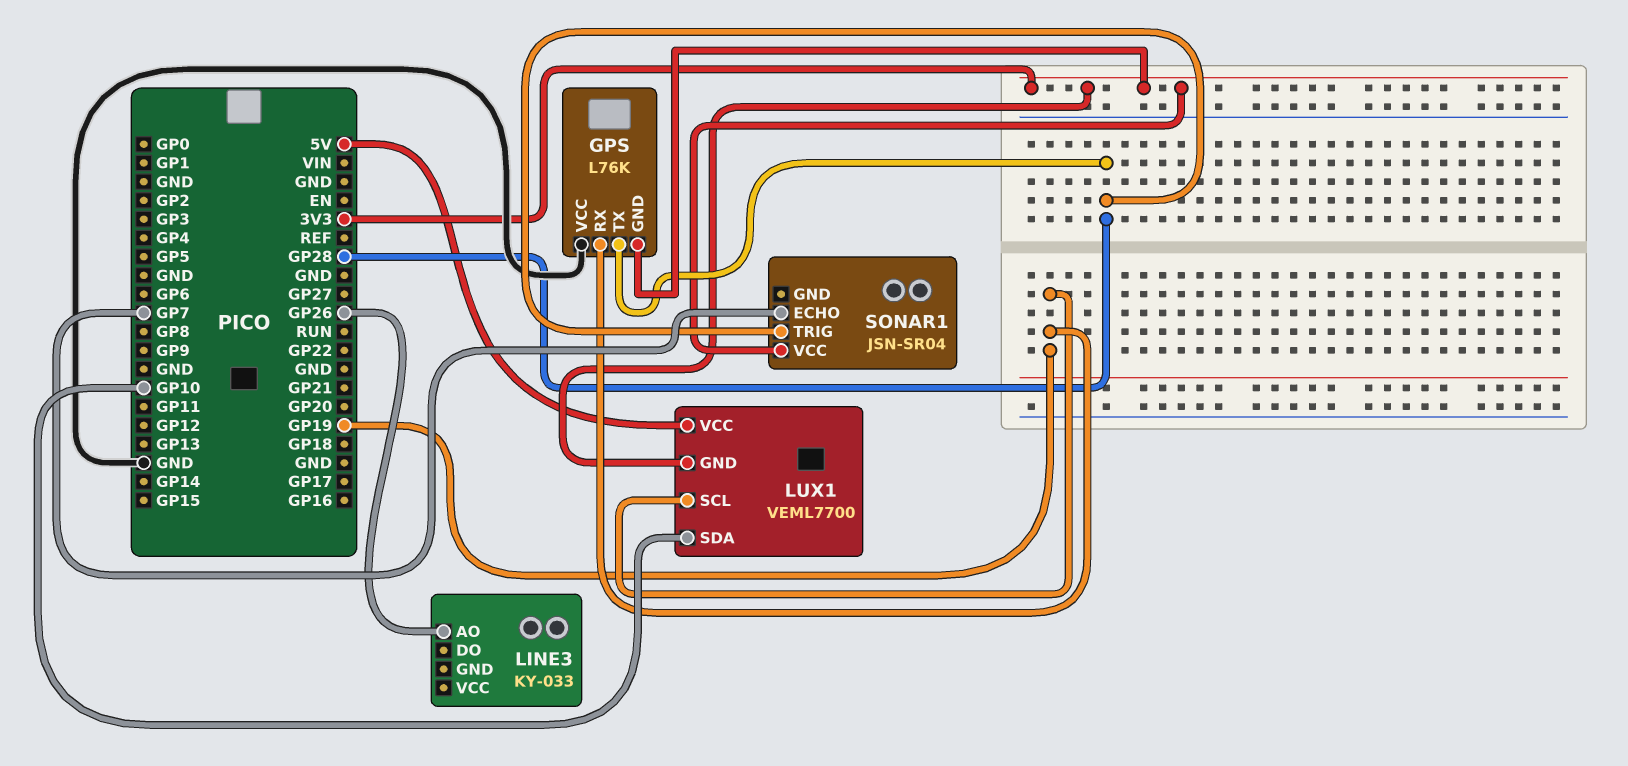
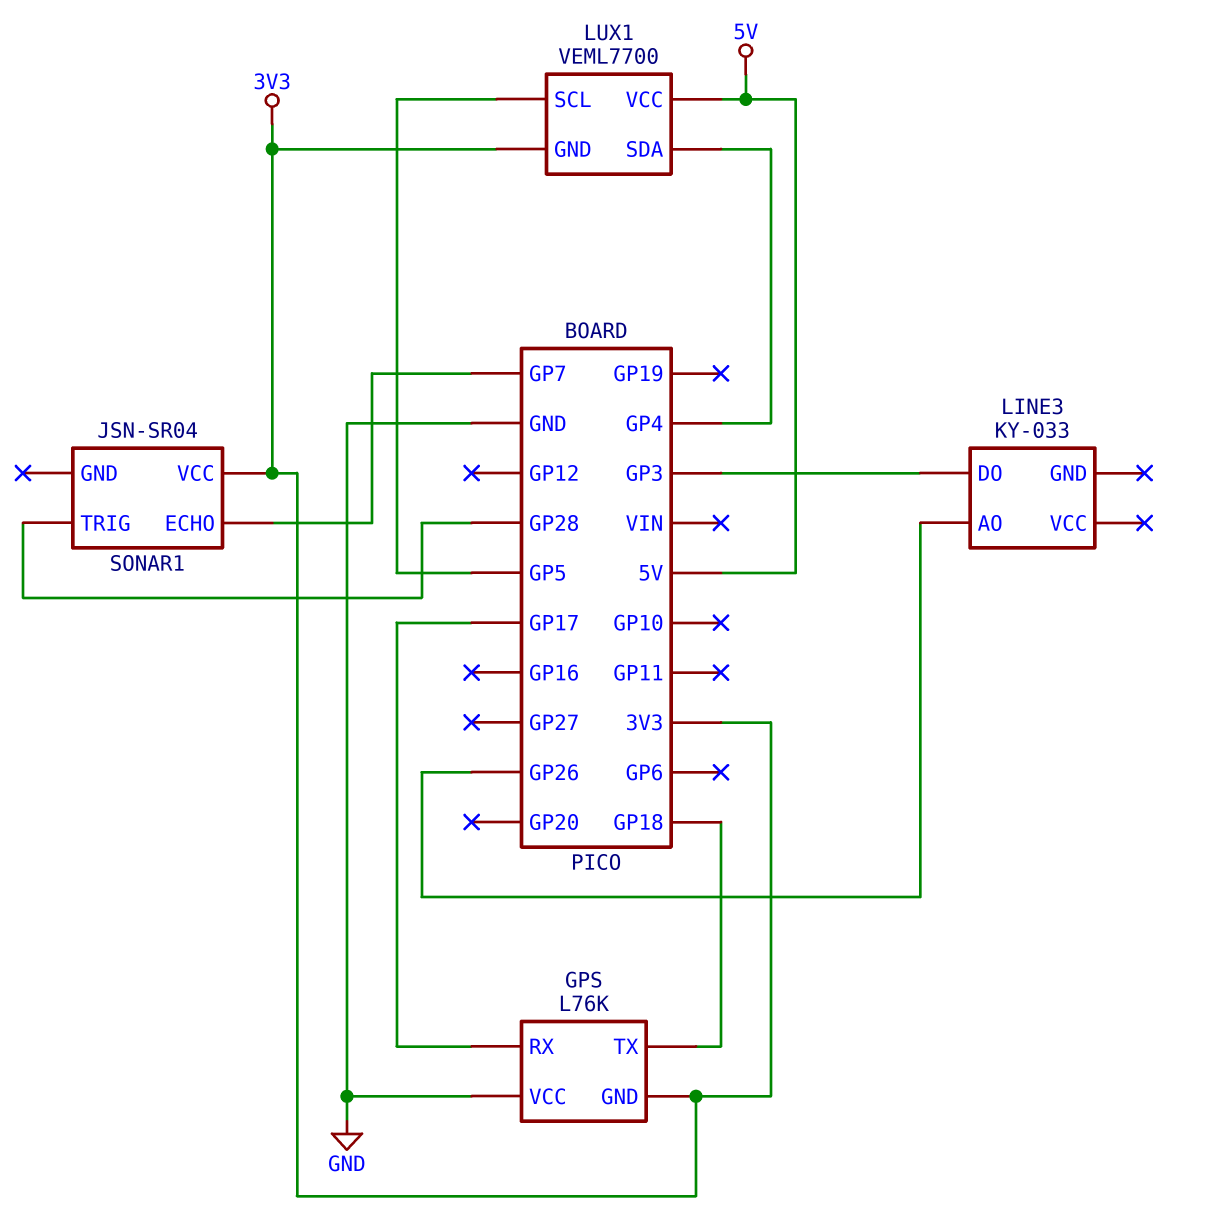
GPS pin RX: GP19 -> GP17
GPS pin TX: GP28 -> GP18
LINE3 pin DO: none -> GP3
LUX1 pin SCL: GP19 -> GP5
LUX1 pin SDA: GP10 -> GP4

